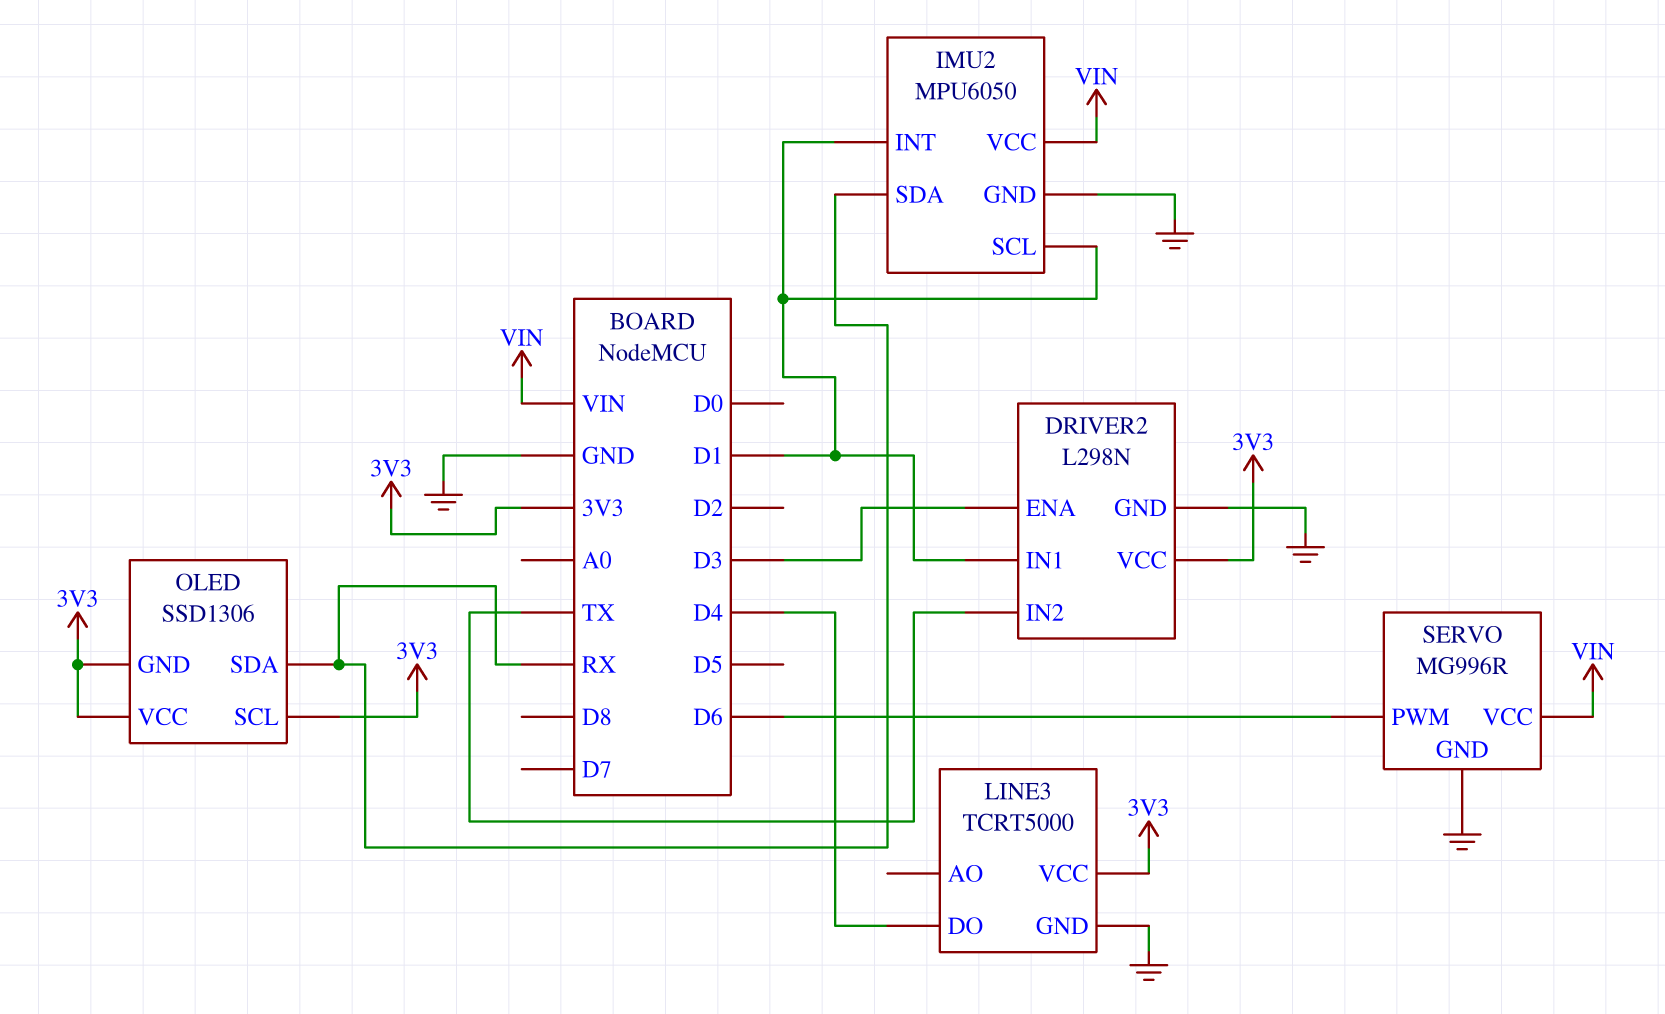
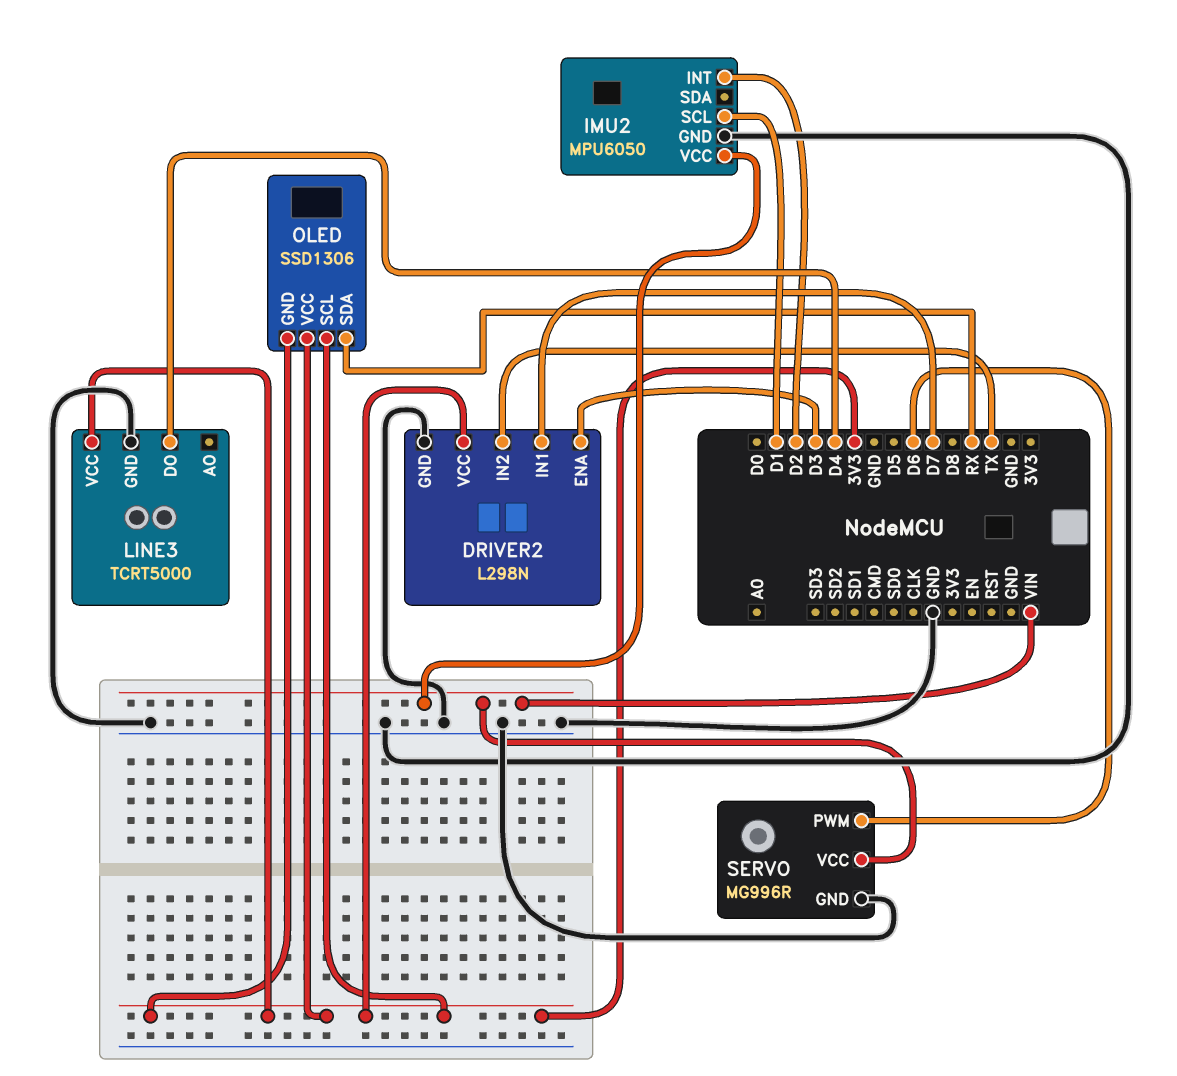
DRIVER2 pin IN1: D1 -> D7
IMU2 pin INT: D1 -> D2
IMU2 pin SDA: RX -> none

